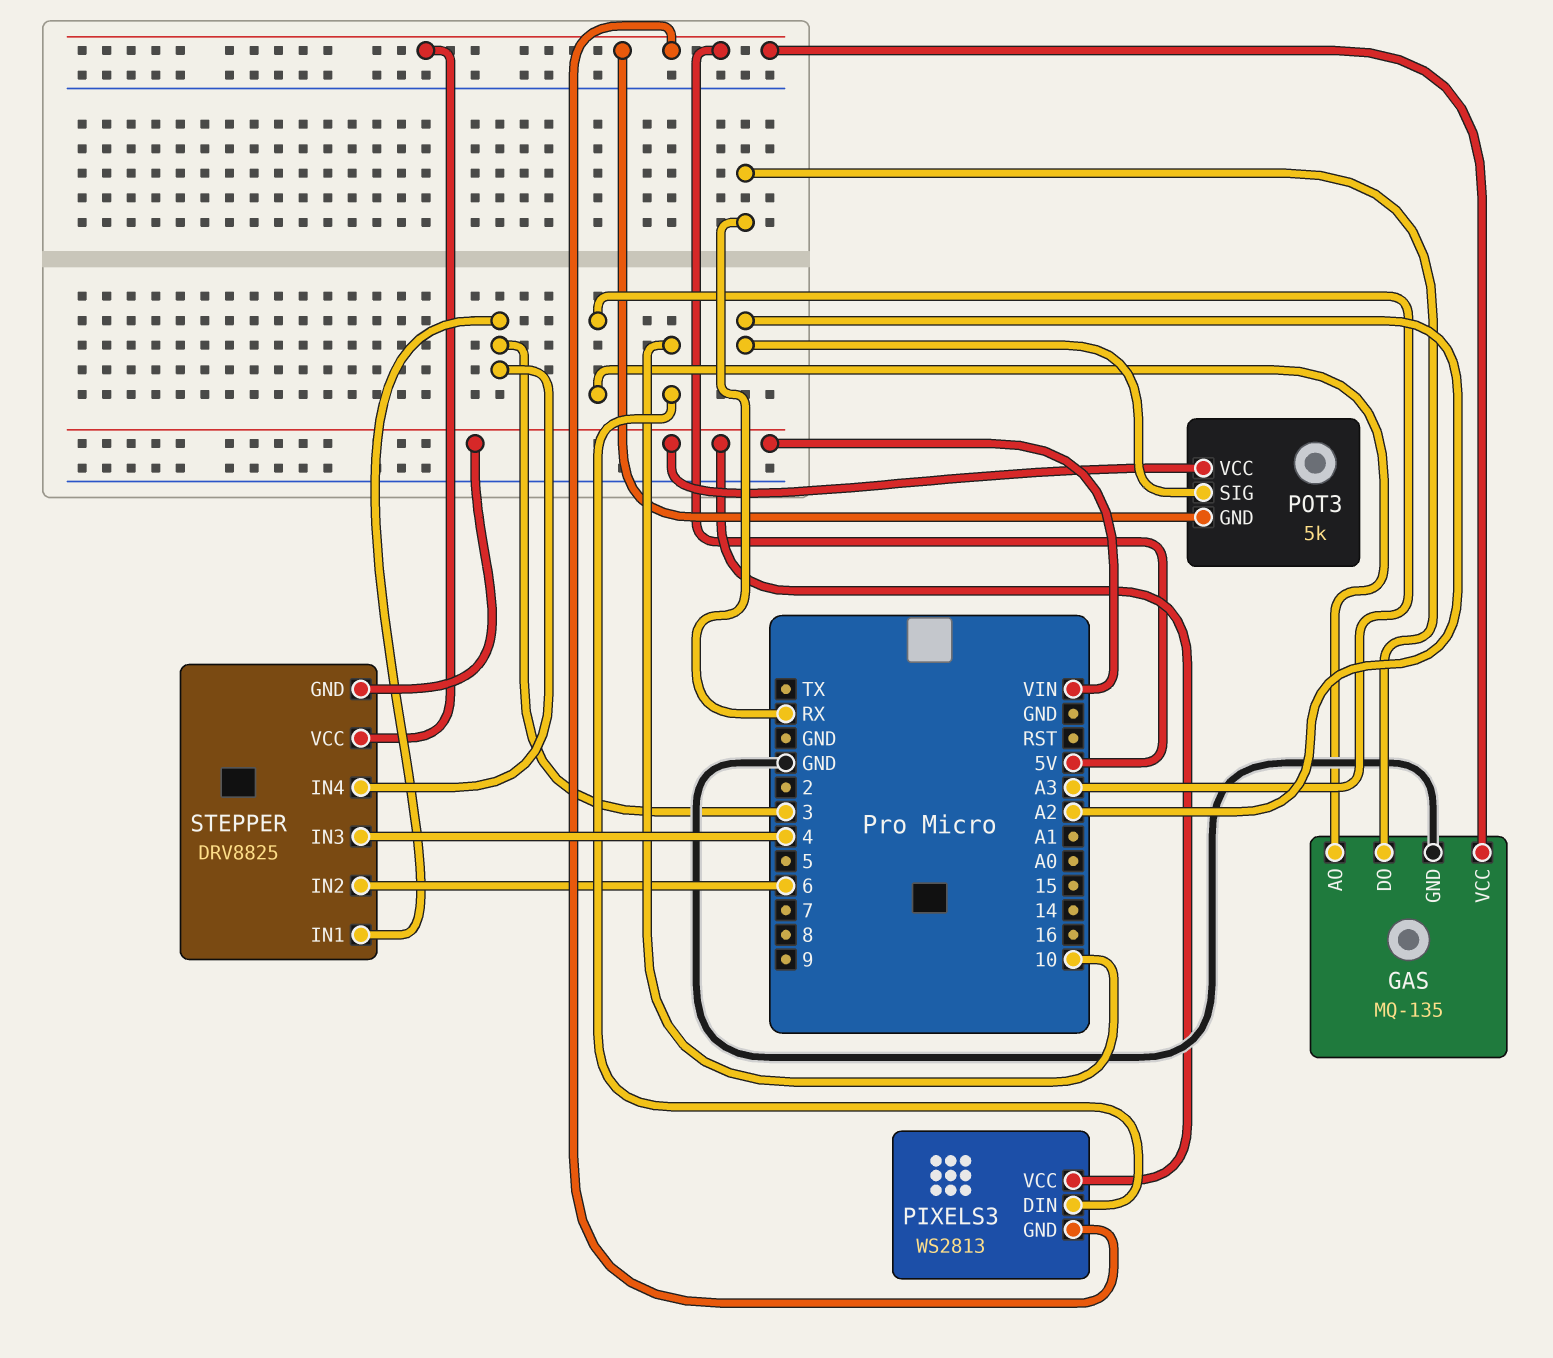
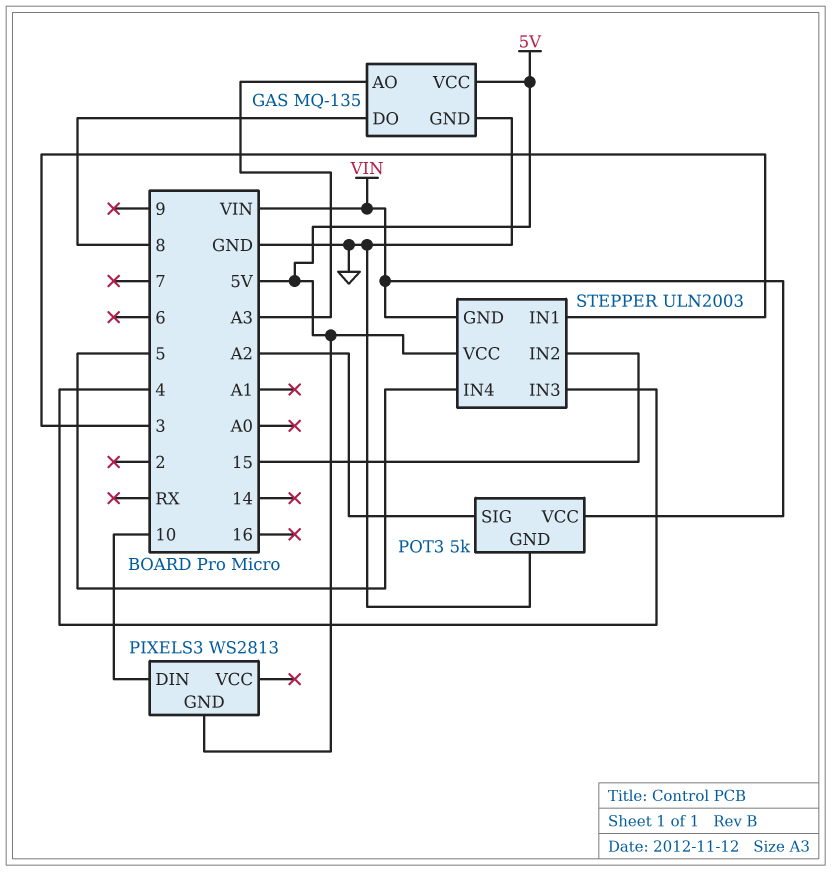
GAS pin DO: RX -> 8
PIXELS3 pin VCC: VIN -> none
POT3 pin GND: 5V -> GND
STEPPER: DRV8825 -> ULN2003
STEPPER pin IN2: 6 -> 15
STEPPER pin IN4: 3 -> 5

